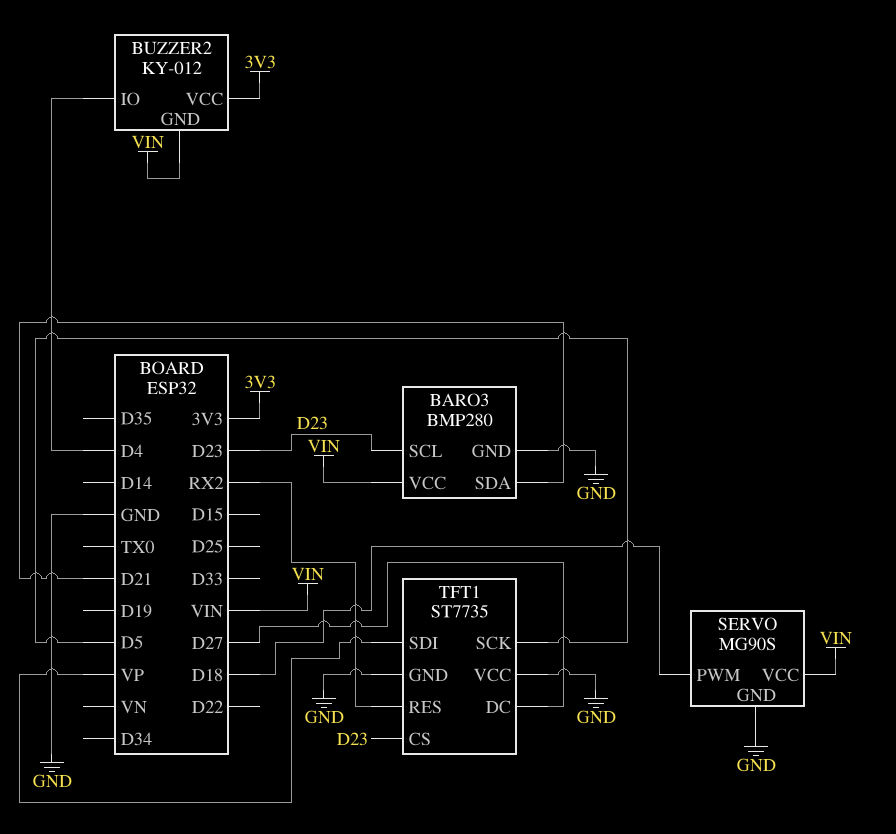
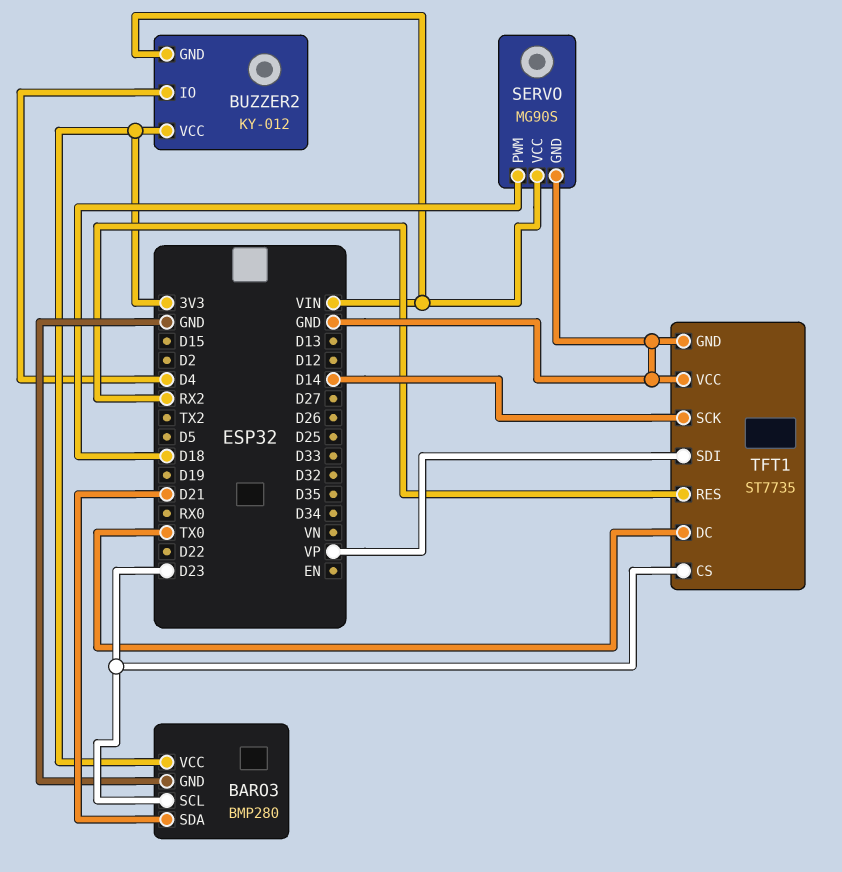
BARO3 pin VCC: VIN -> 3V3
TFT1 pin DC: D27 -> TX0
TFT1 pin SCK: D5 -> D14

